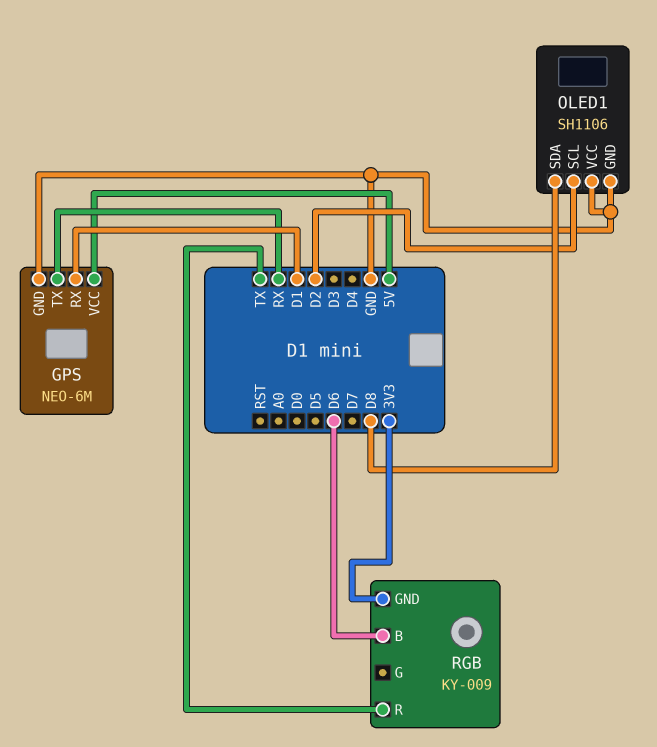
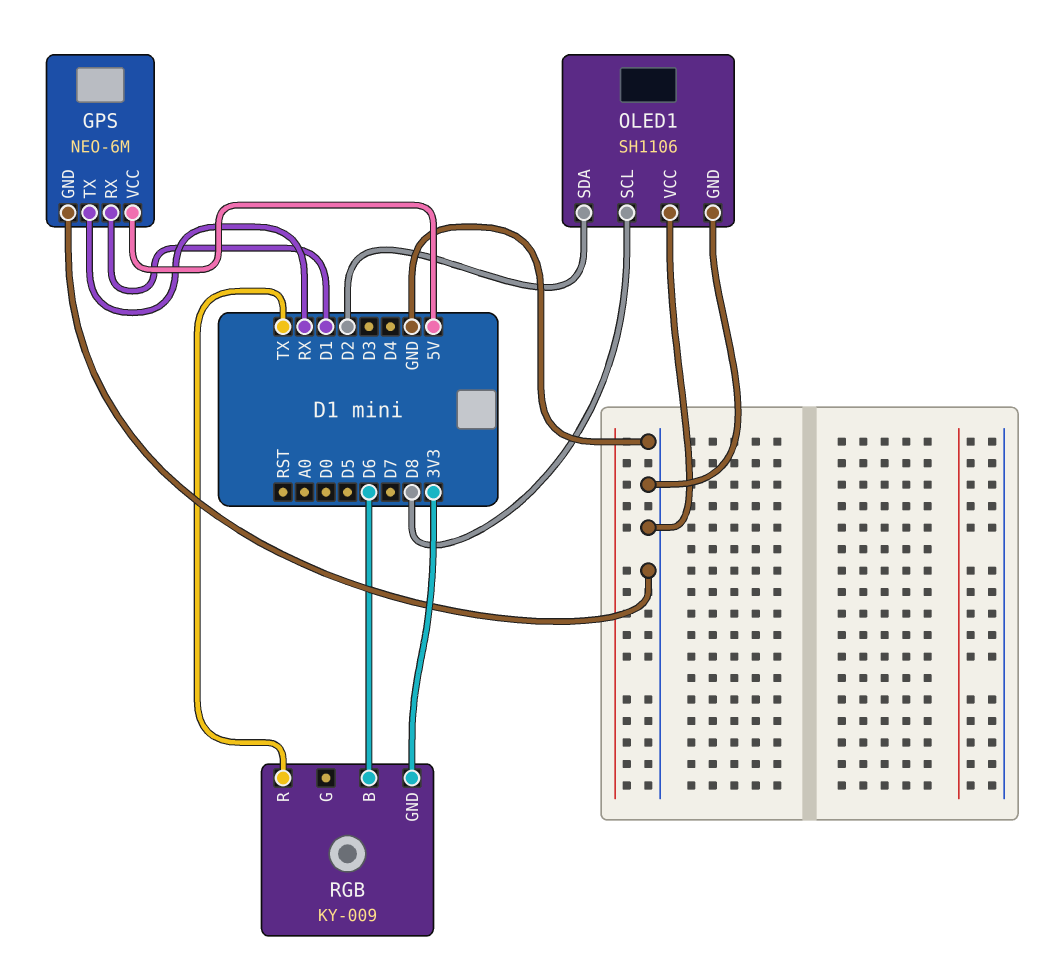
OLED1 pin SCL: D2 -> D8
OLED1 pin SDA: D8 -> D2

